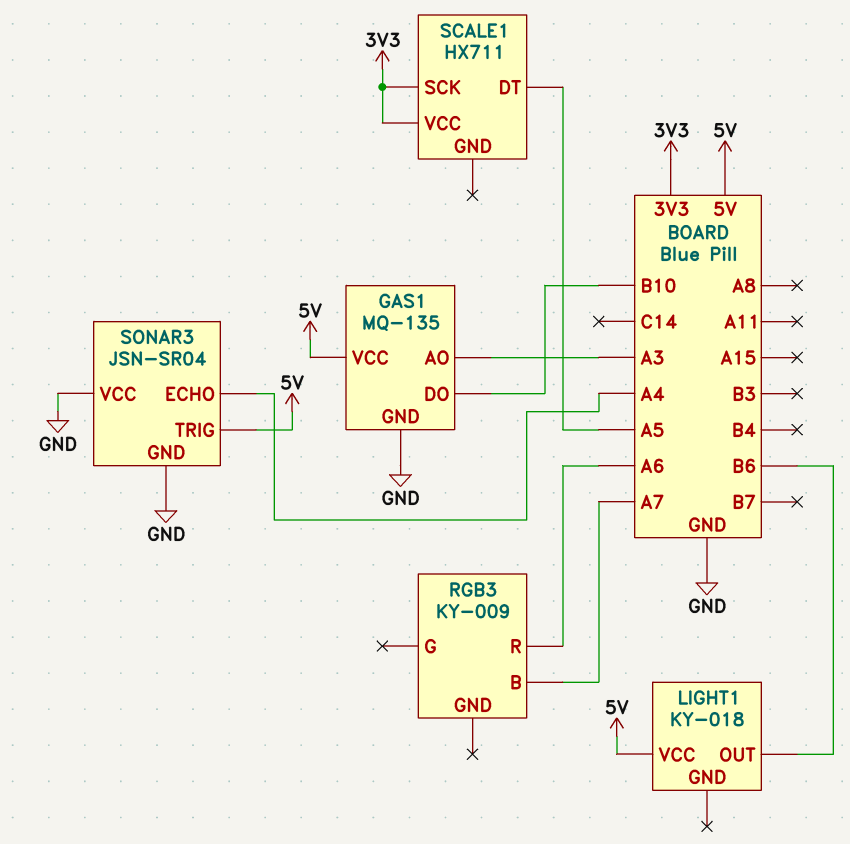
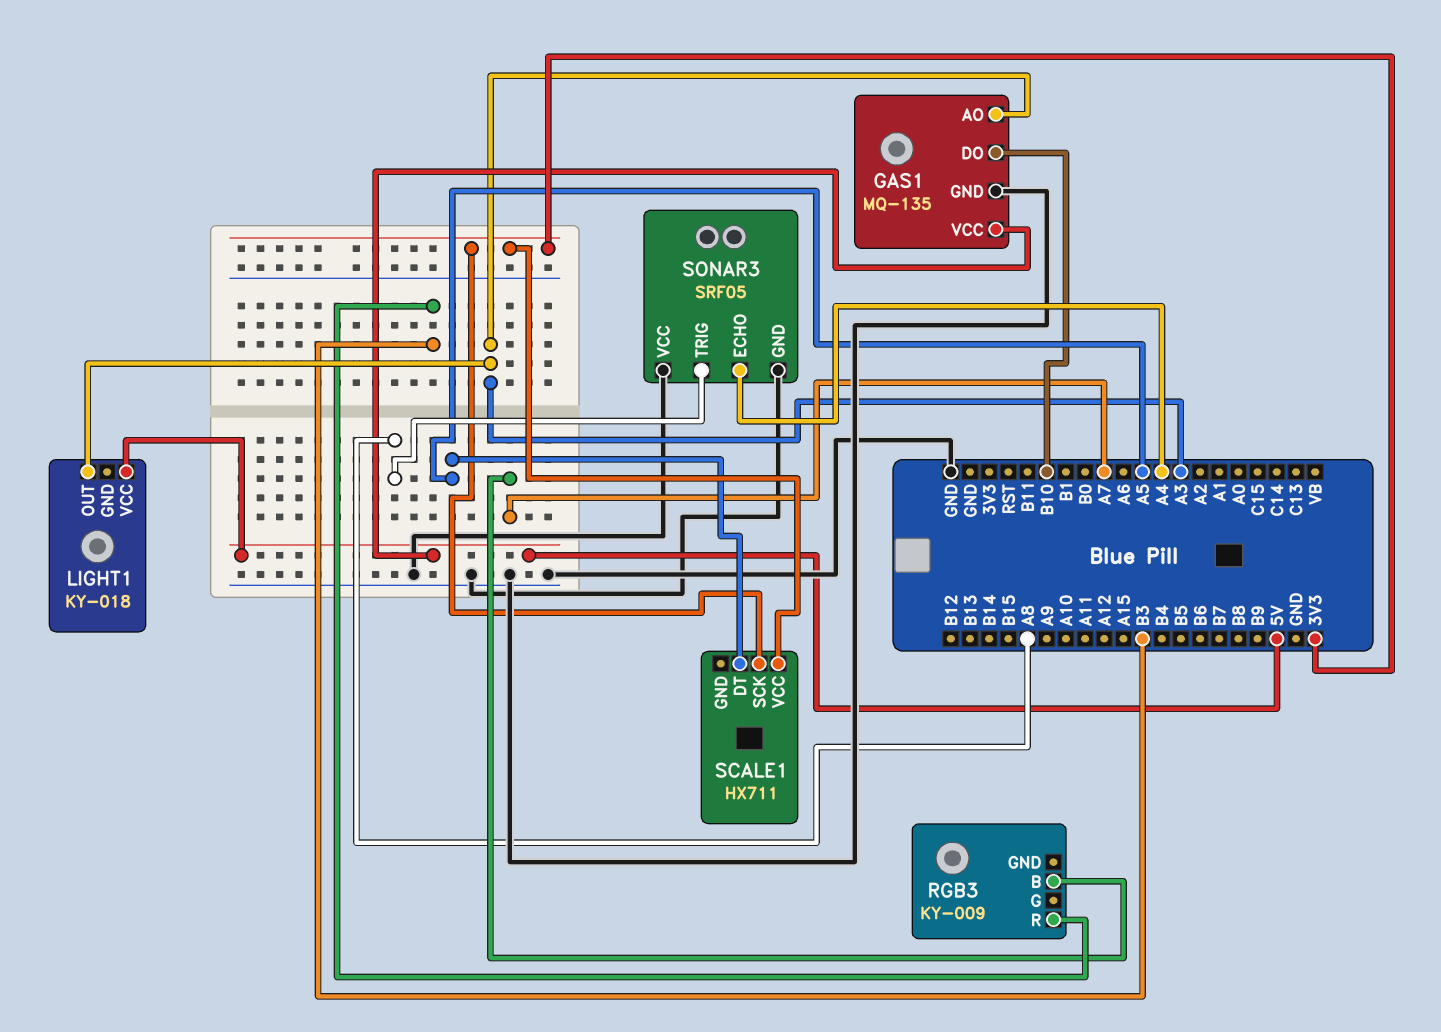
LIGHT1 pin OUT: B6 -> A3
RGB3 pin R: A6 -> B3
SONAR3: JSN-SR04 -> SRF05
SONAR3 pin TRIG: 5V -> A8

